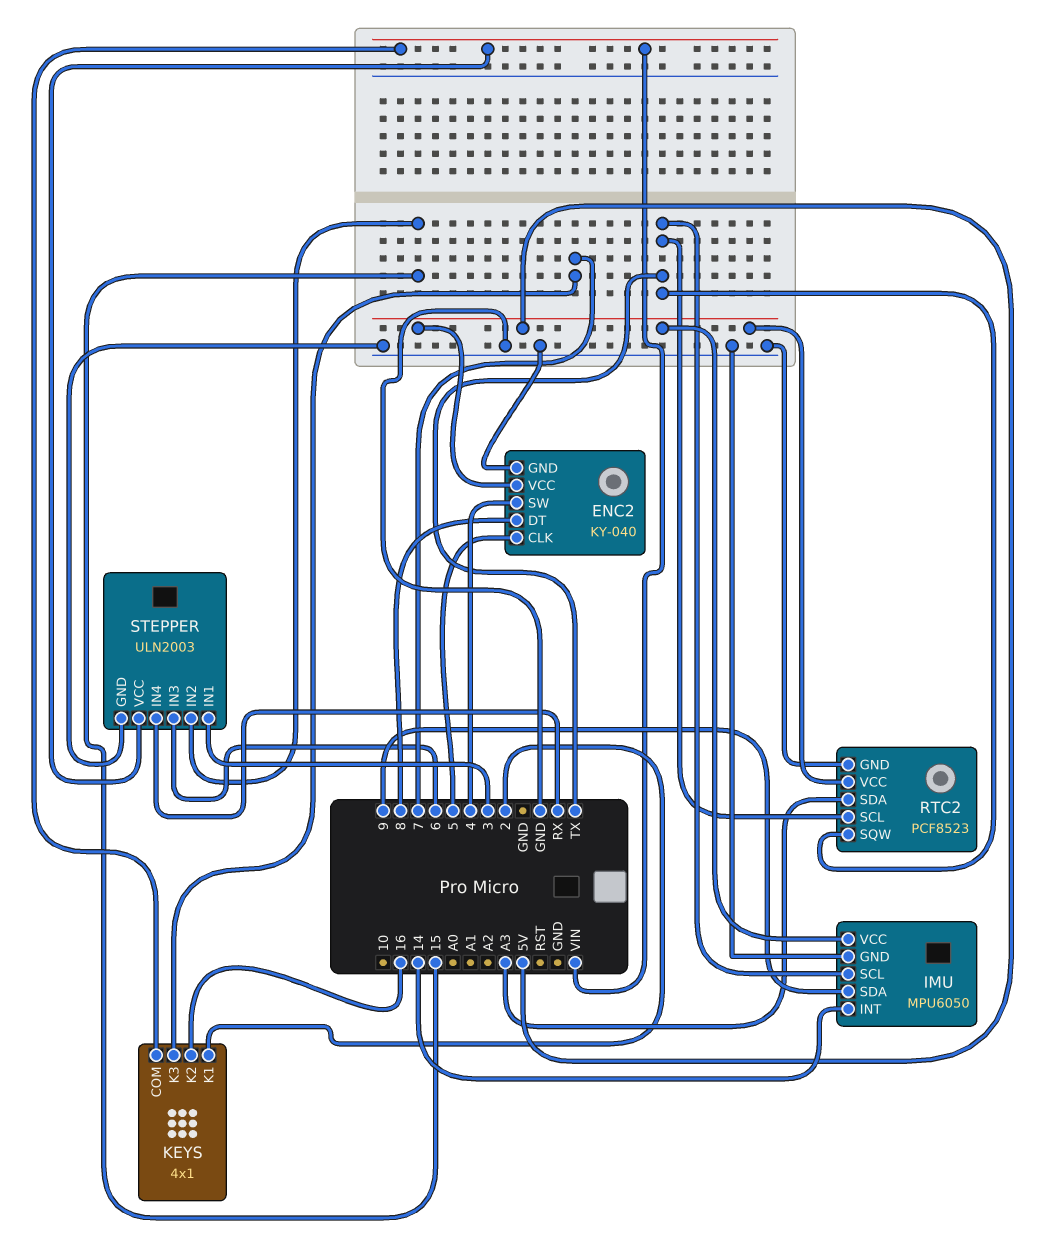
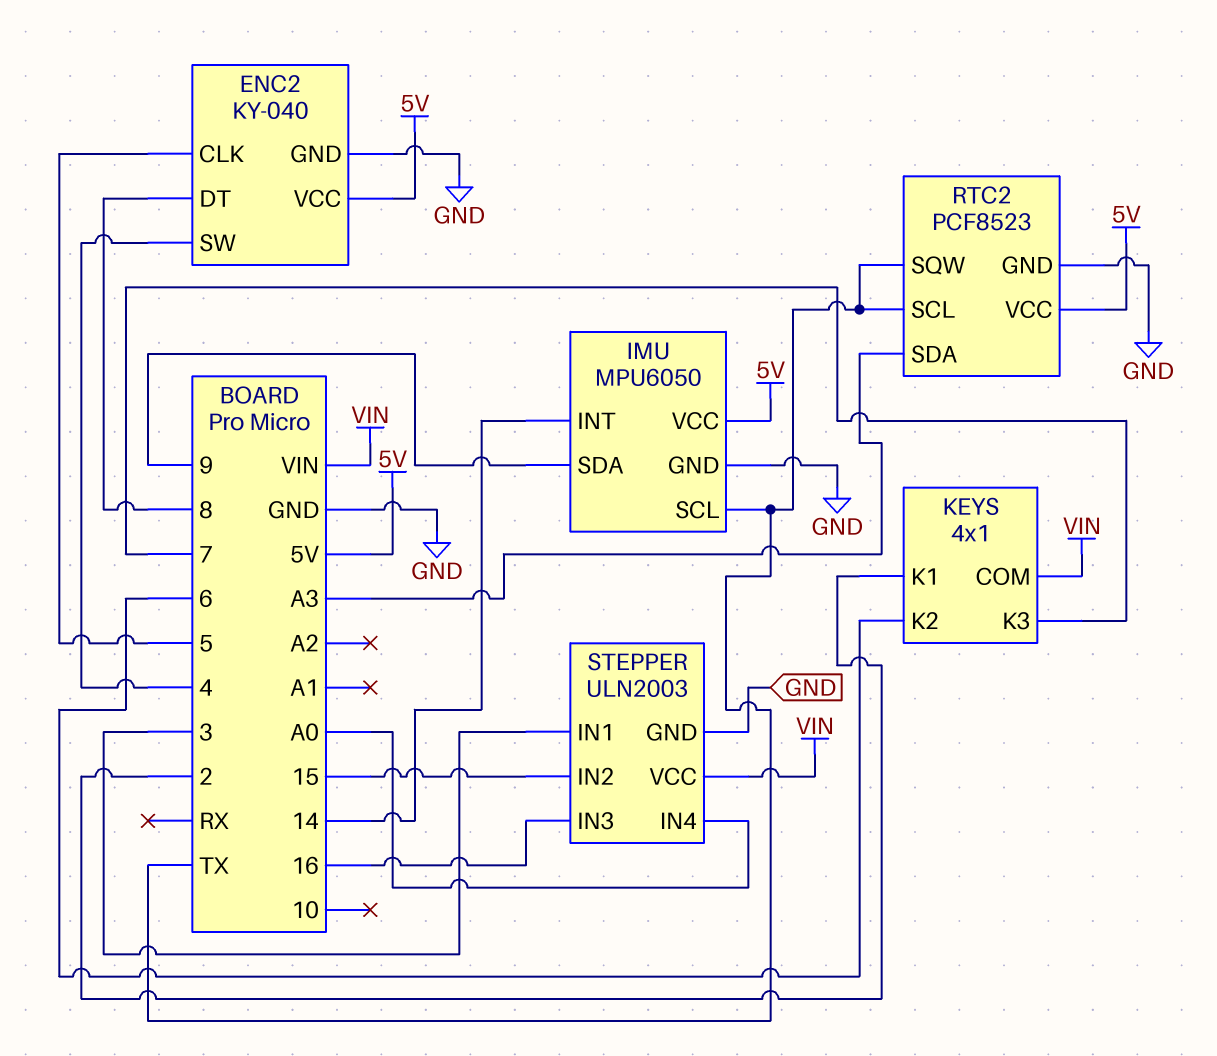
KEYS pin K2: 16 -> 6
STEPPER pin IN3: 6 -> 16
STEPPER pin IN4: RX -> A0

